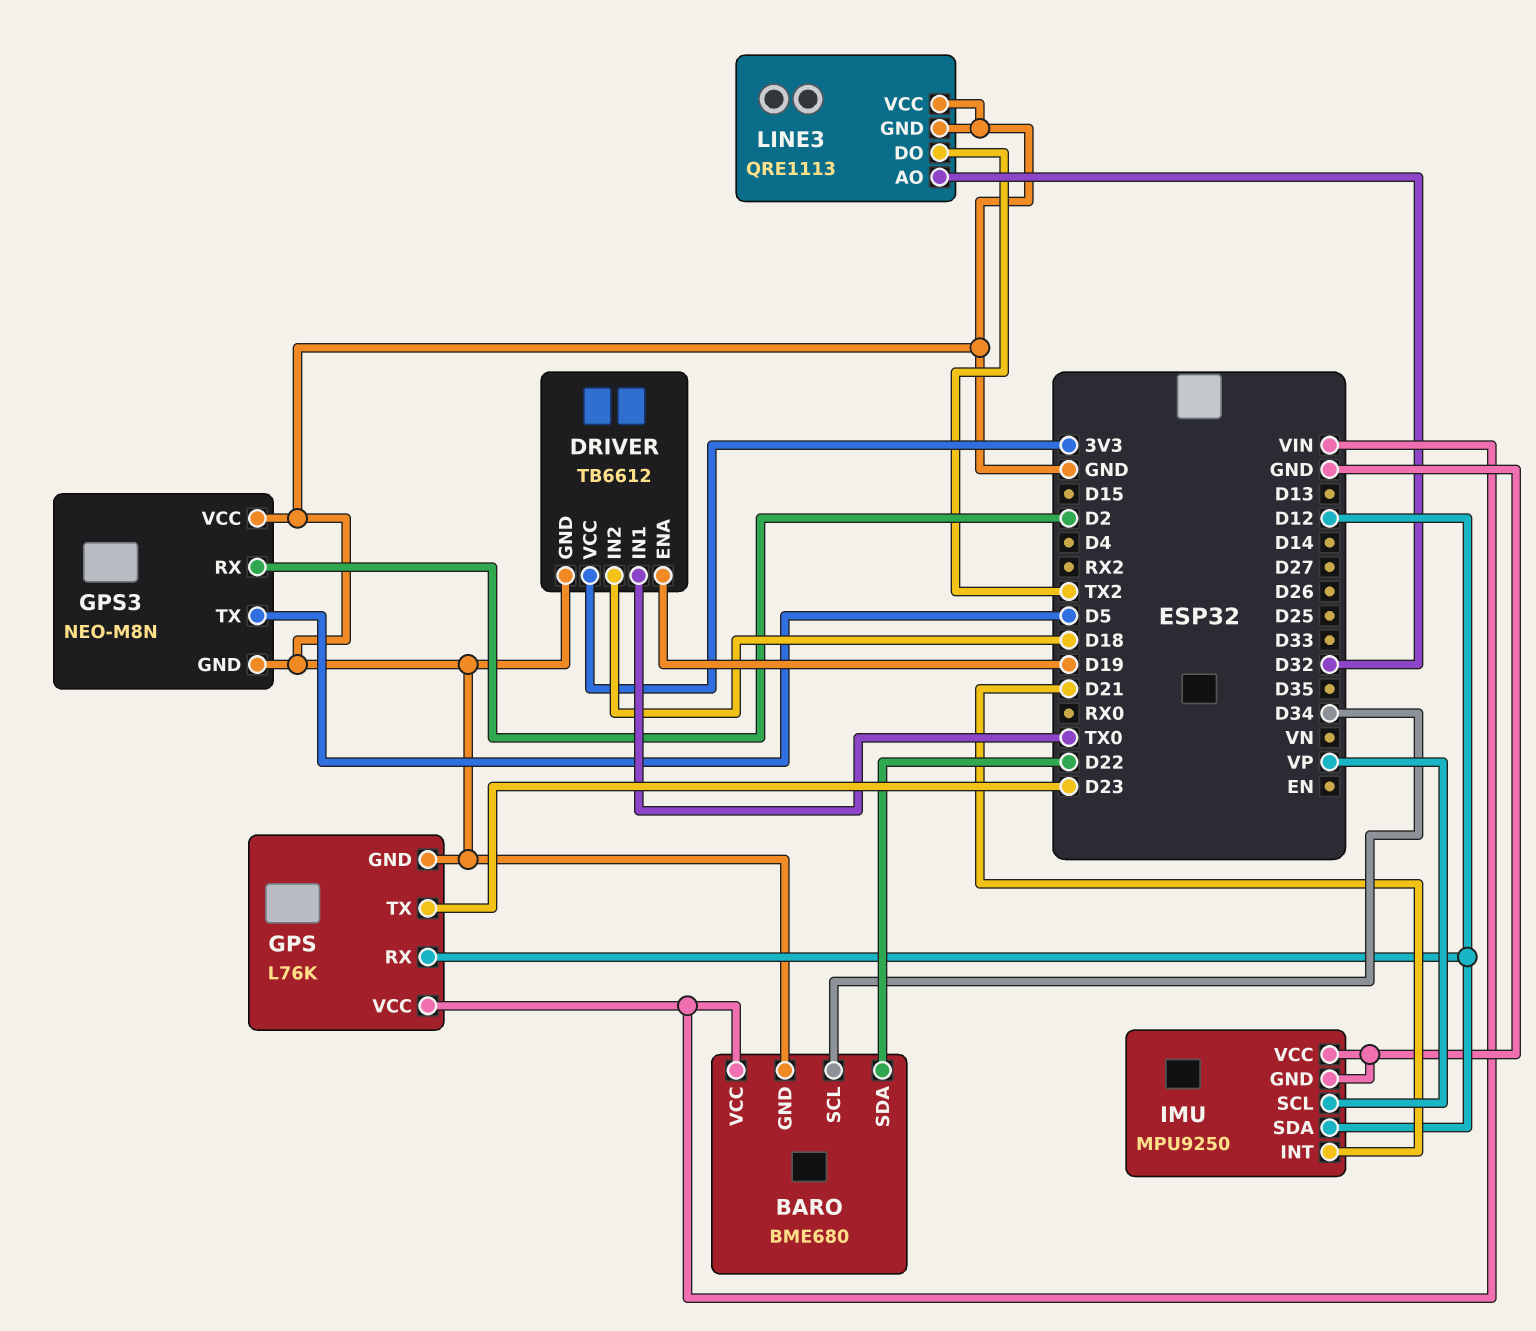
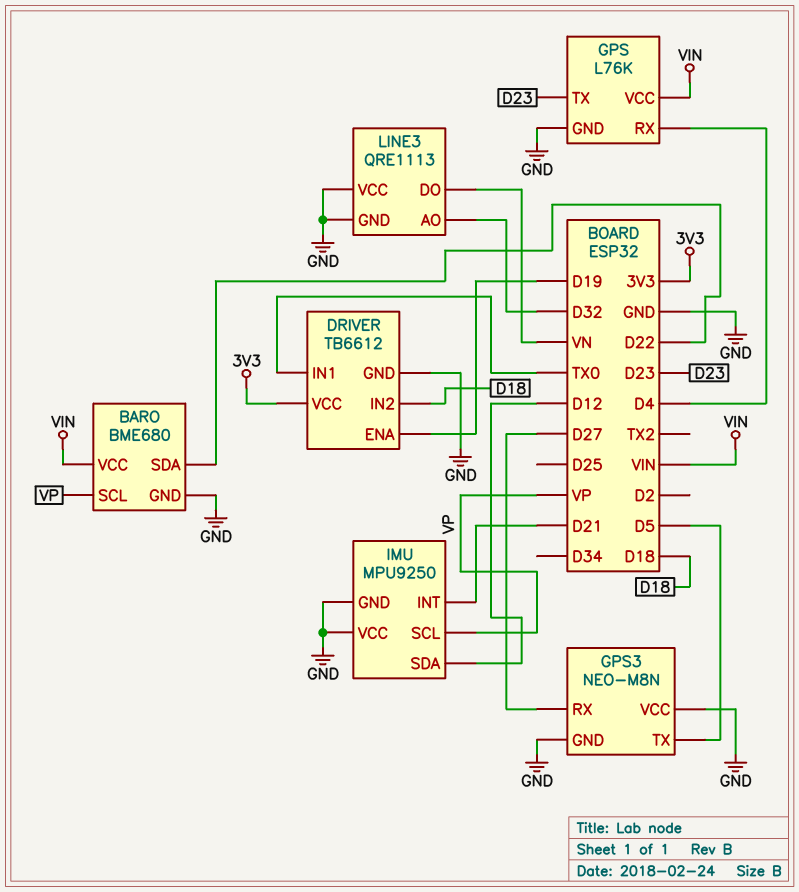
BARO pin SCL: D34 -> VP
GPS pin RX: D12 -> D4
GPS3 pin RX: D2 -> D27
LINE3 pin DO: TX2 -> VN

